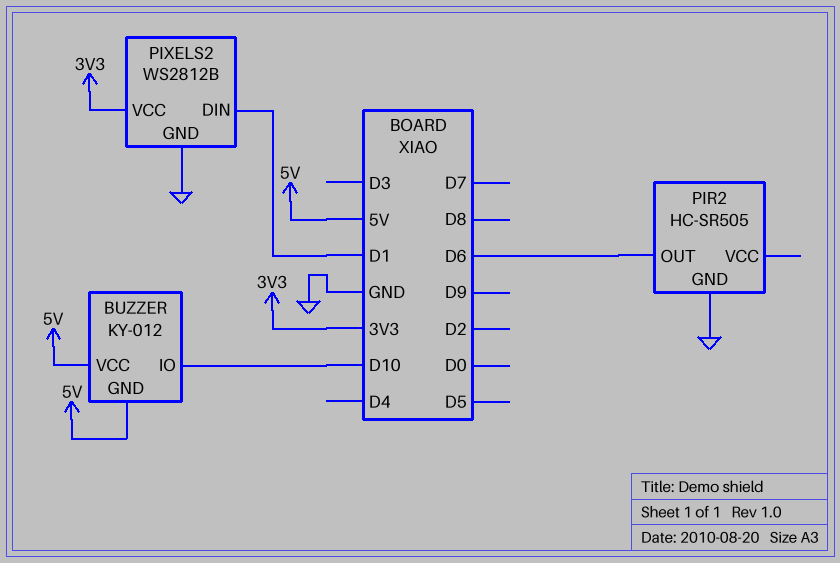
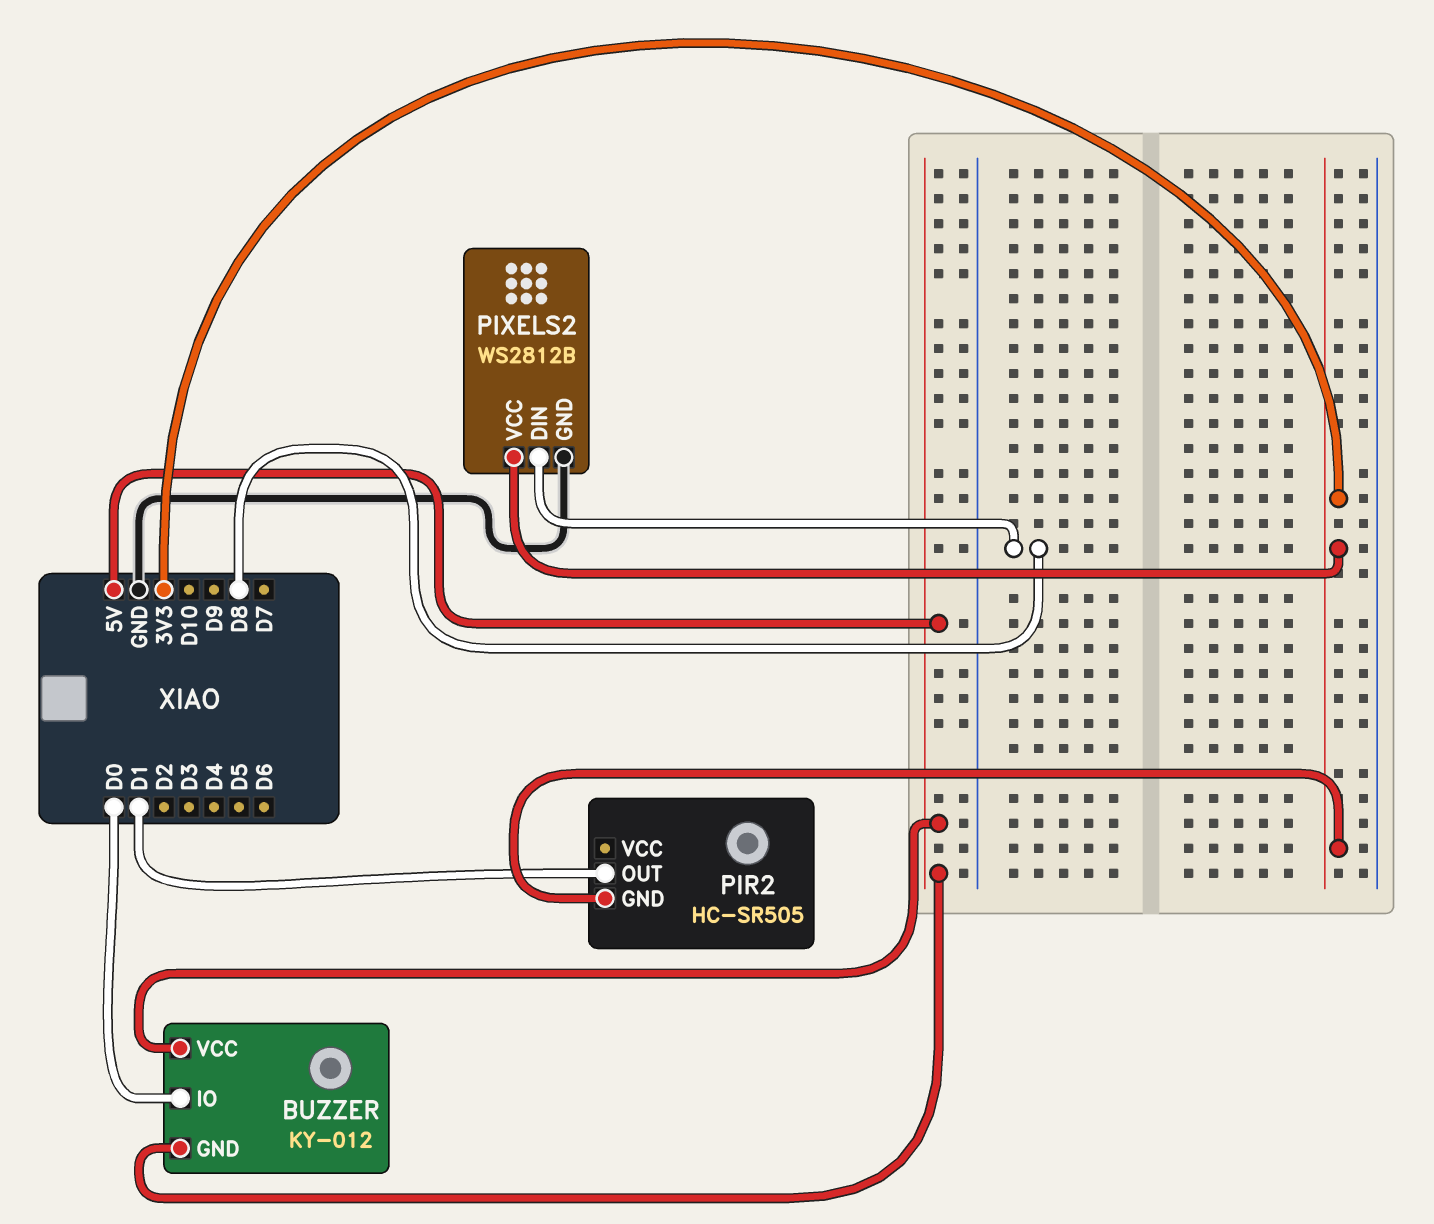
BUZZER pin IO: D10 -> D0
PIR2 pin GND: GND -> 3V3
PIR2 pin OUT: D6 -> D1
PIXELS2 pin DIN: D1 -> D8

